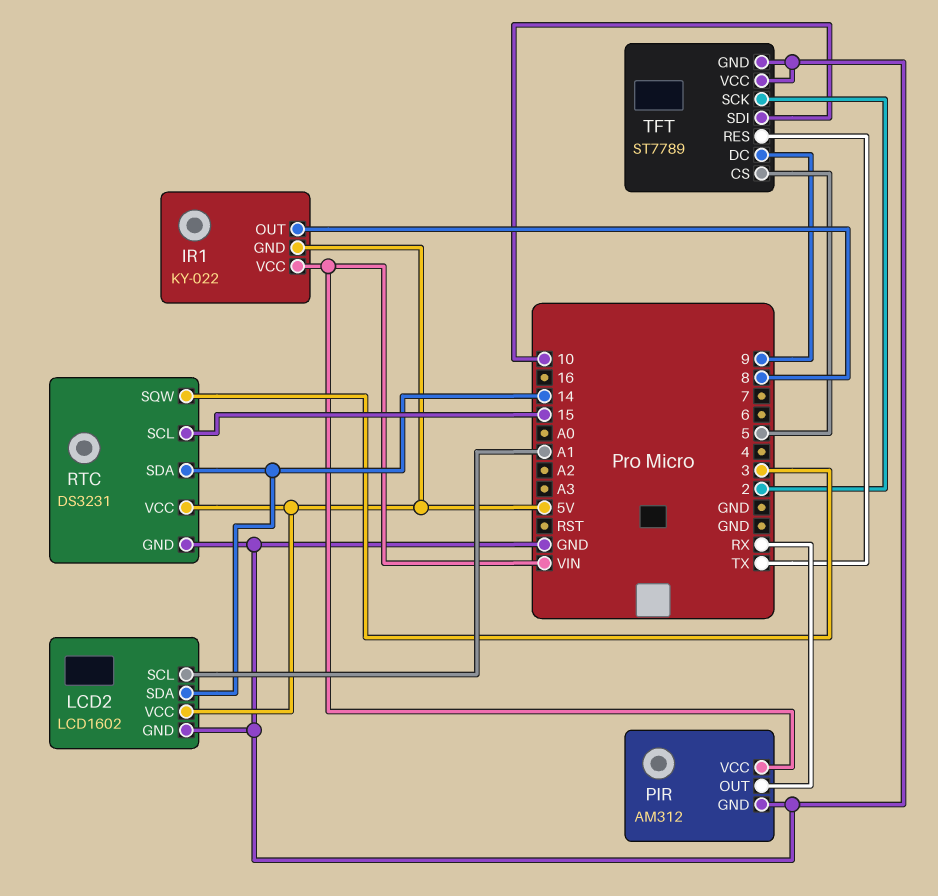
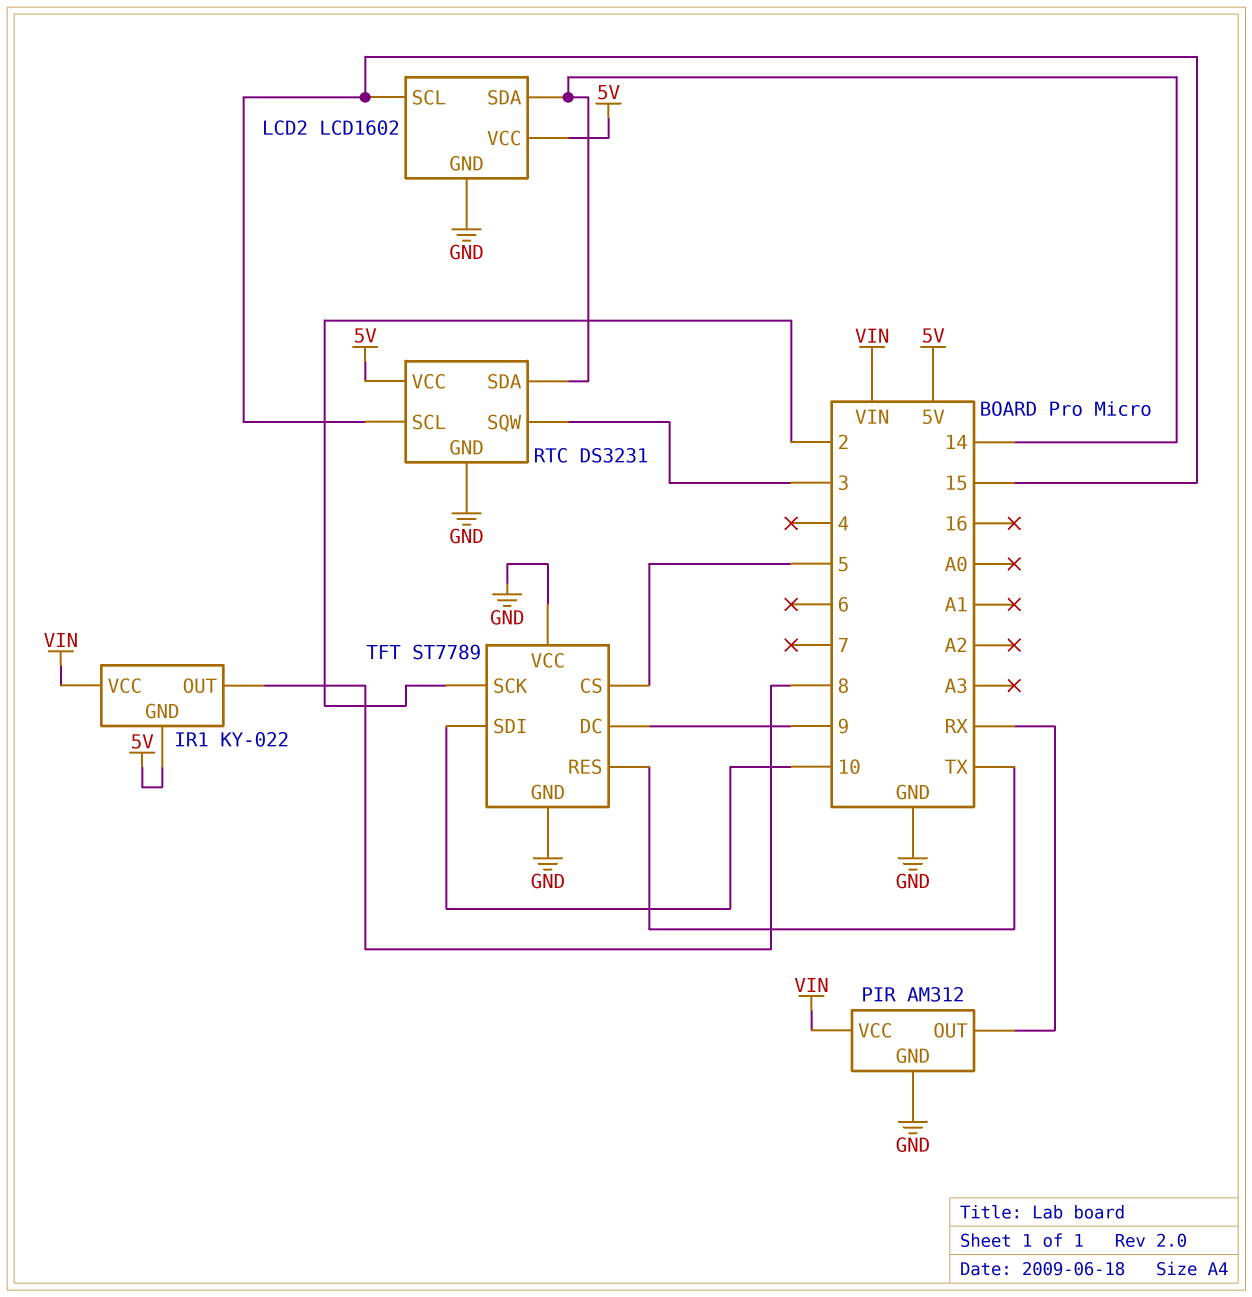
LCD2 pin SCL: A1 -> 15

